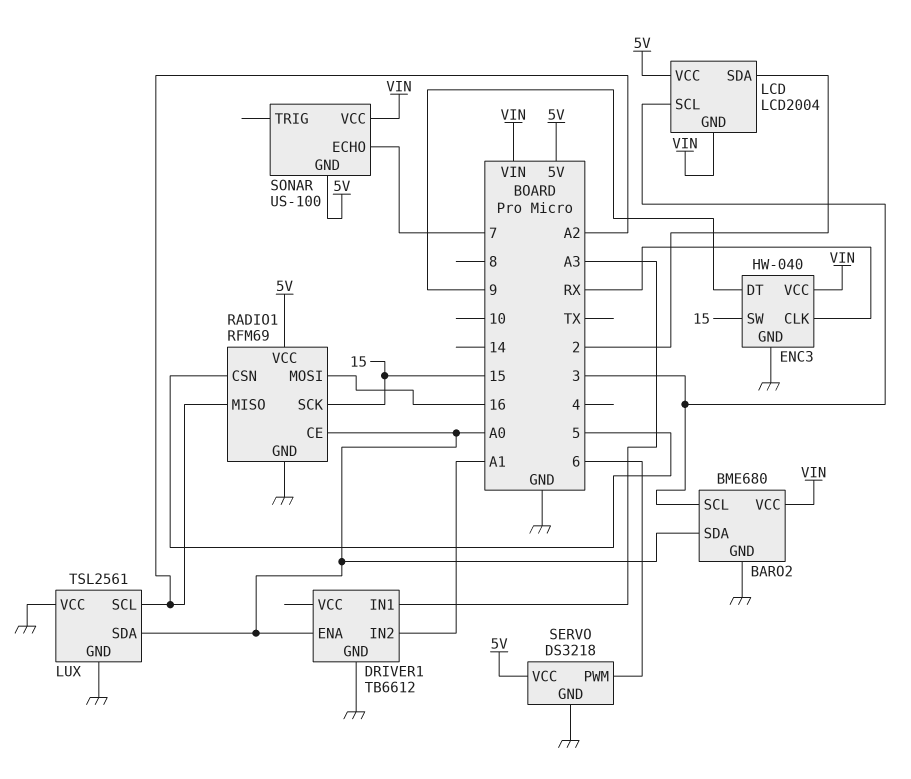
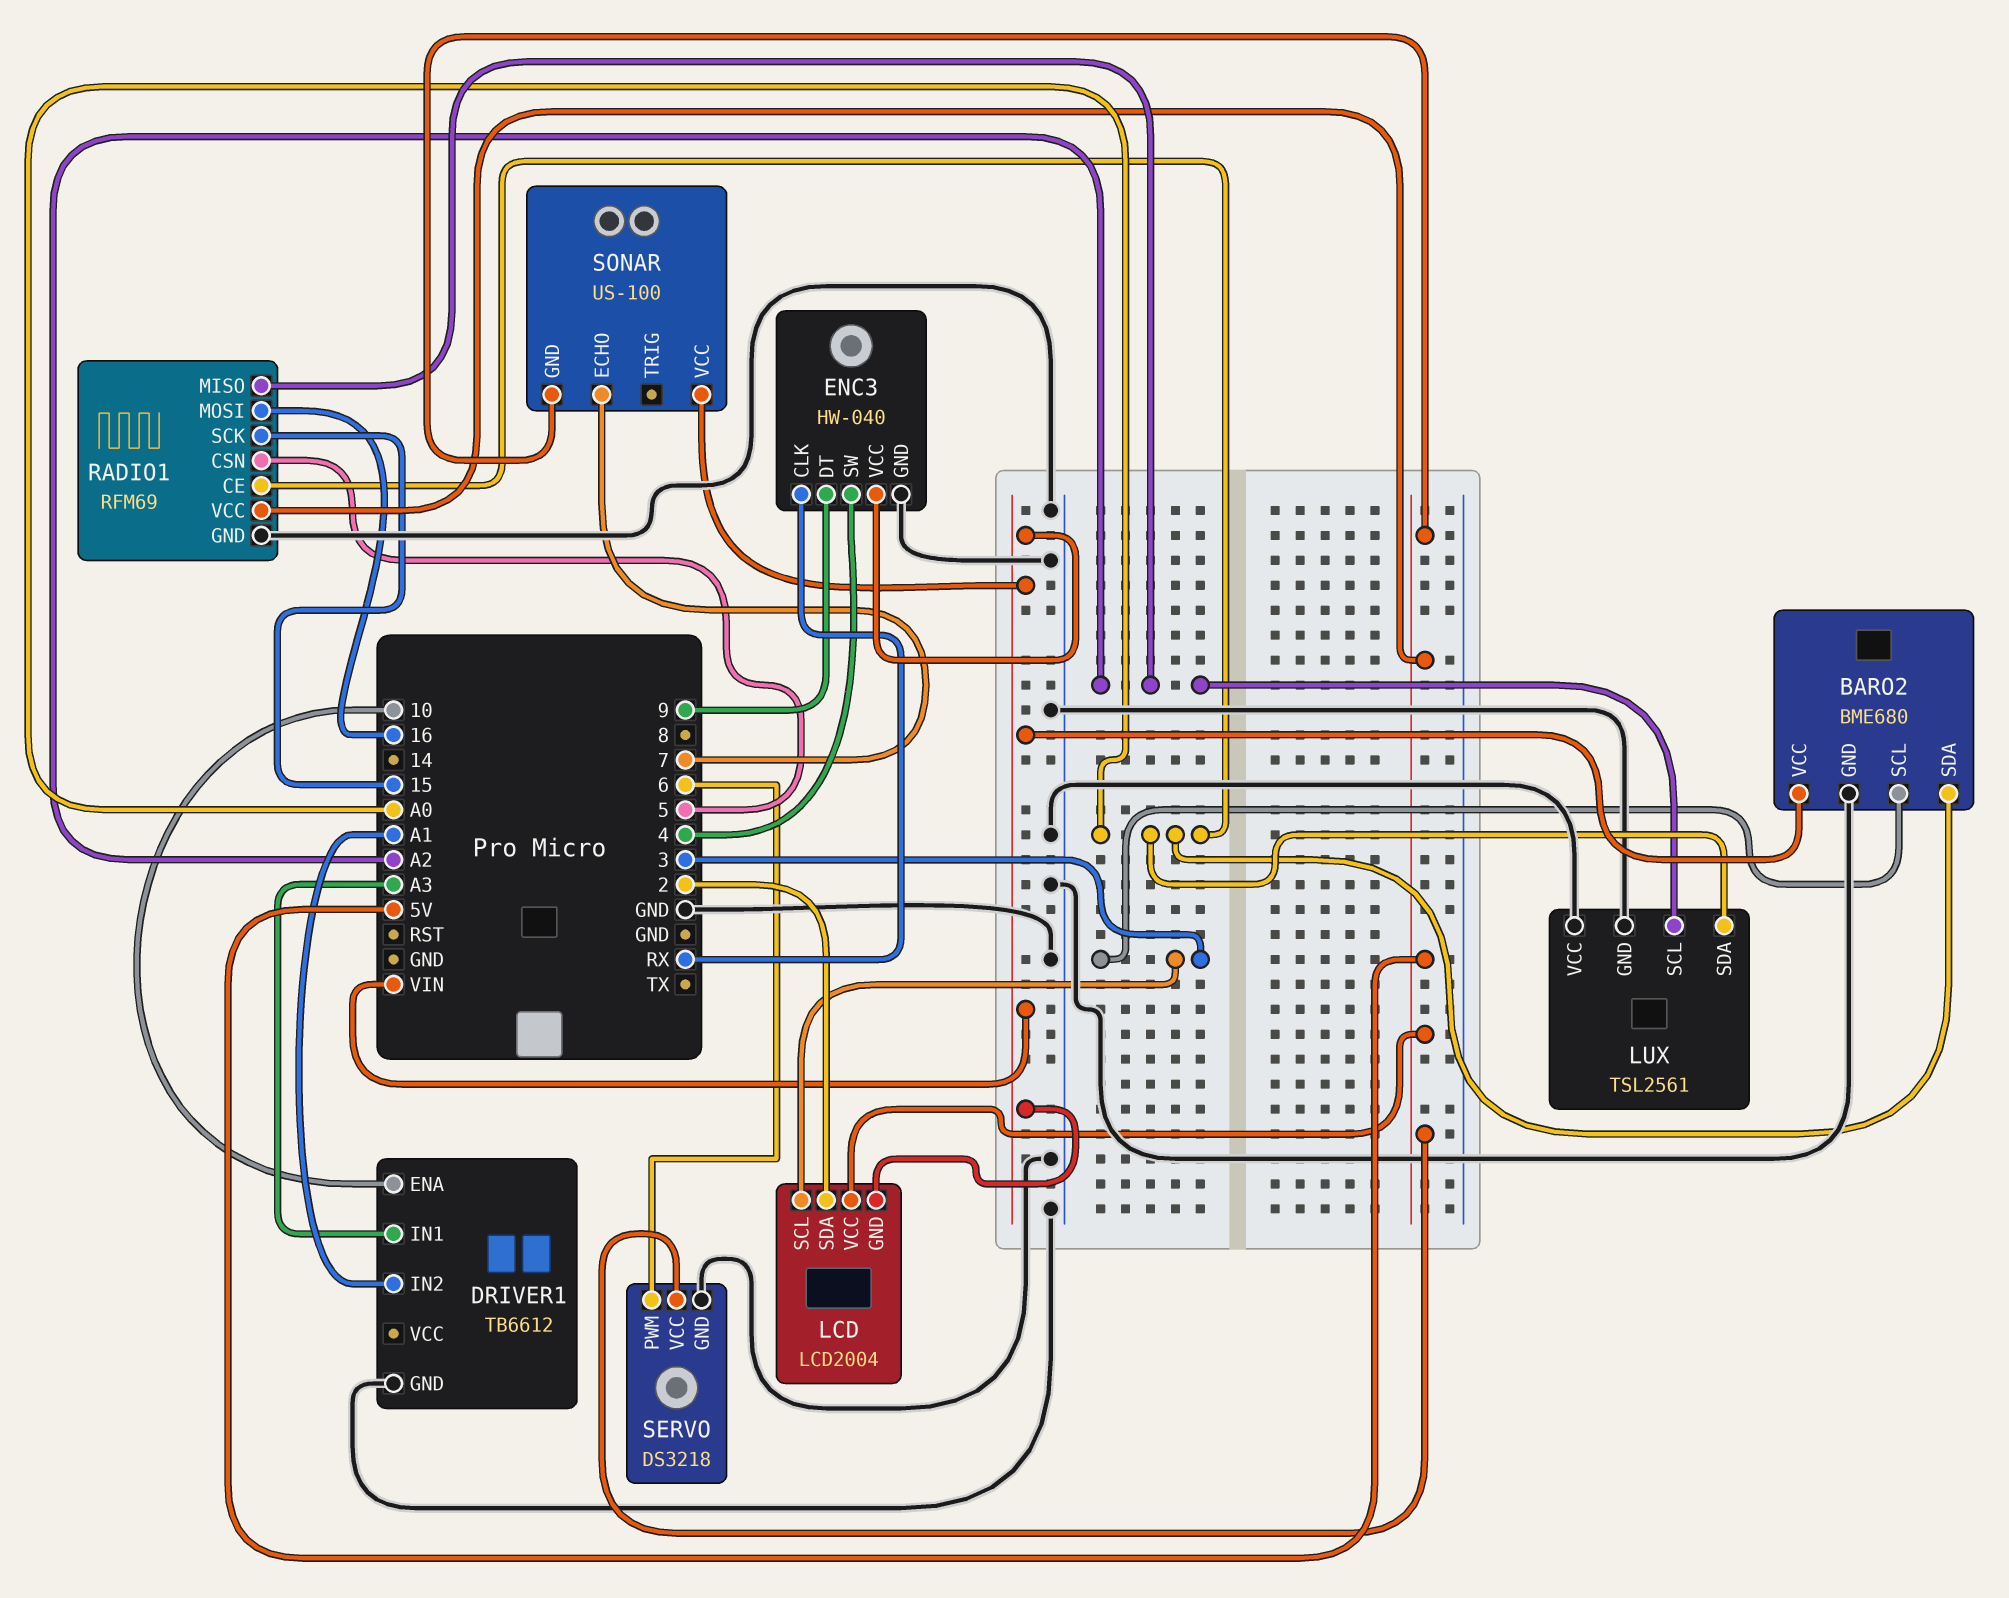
DRIVER1 pin ENA: A0 -> 10
ENC3 pin SW: 15 -> 4

